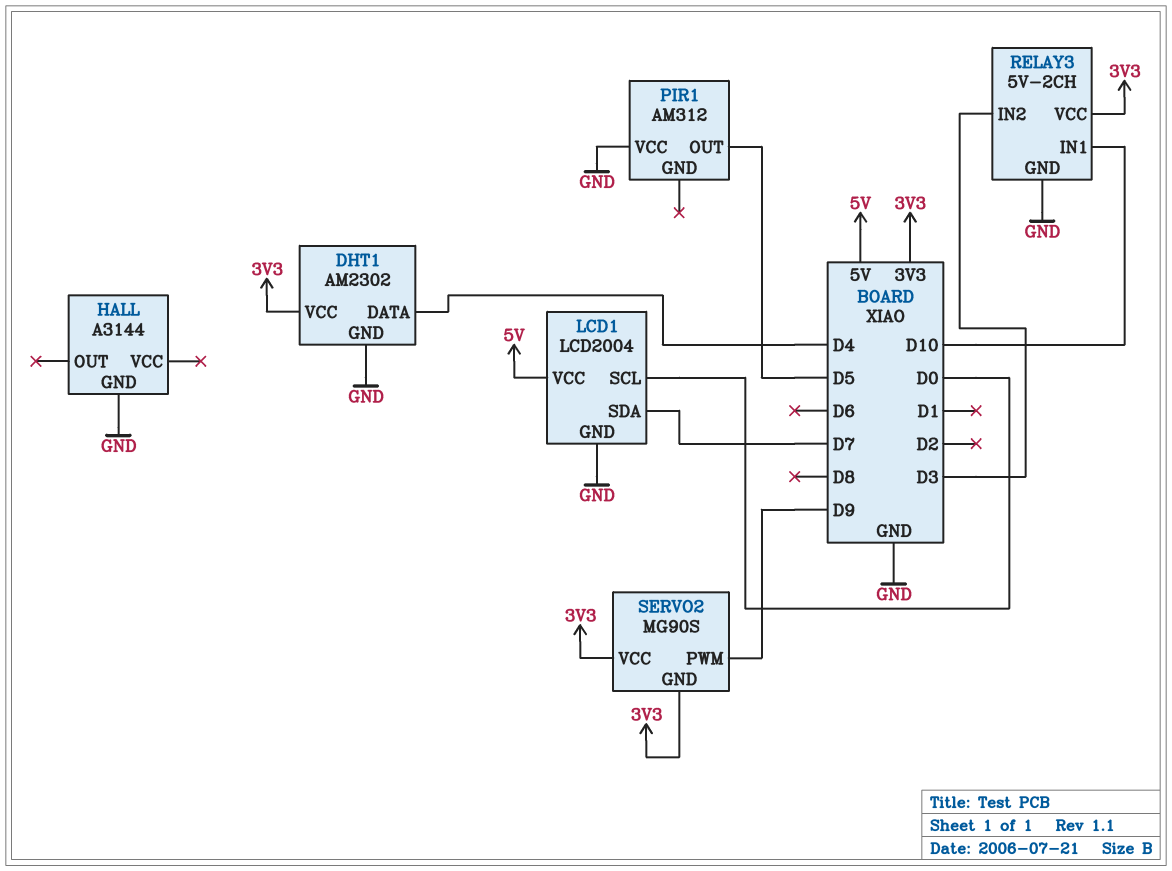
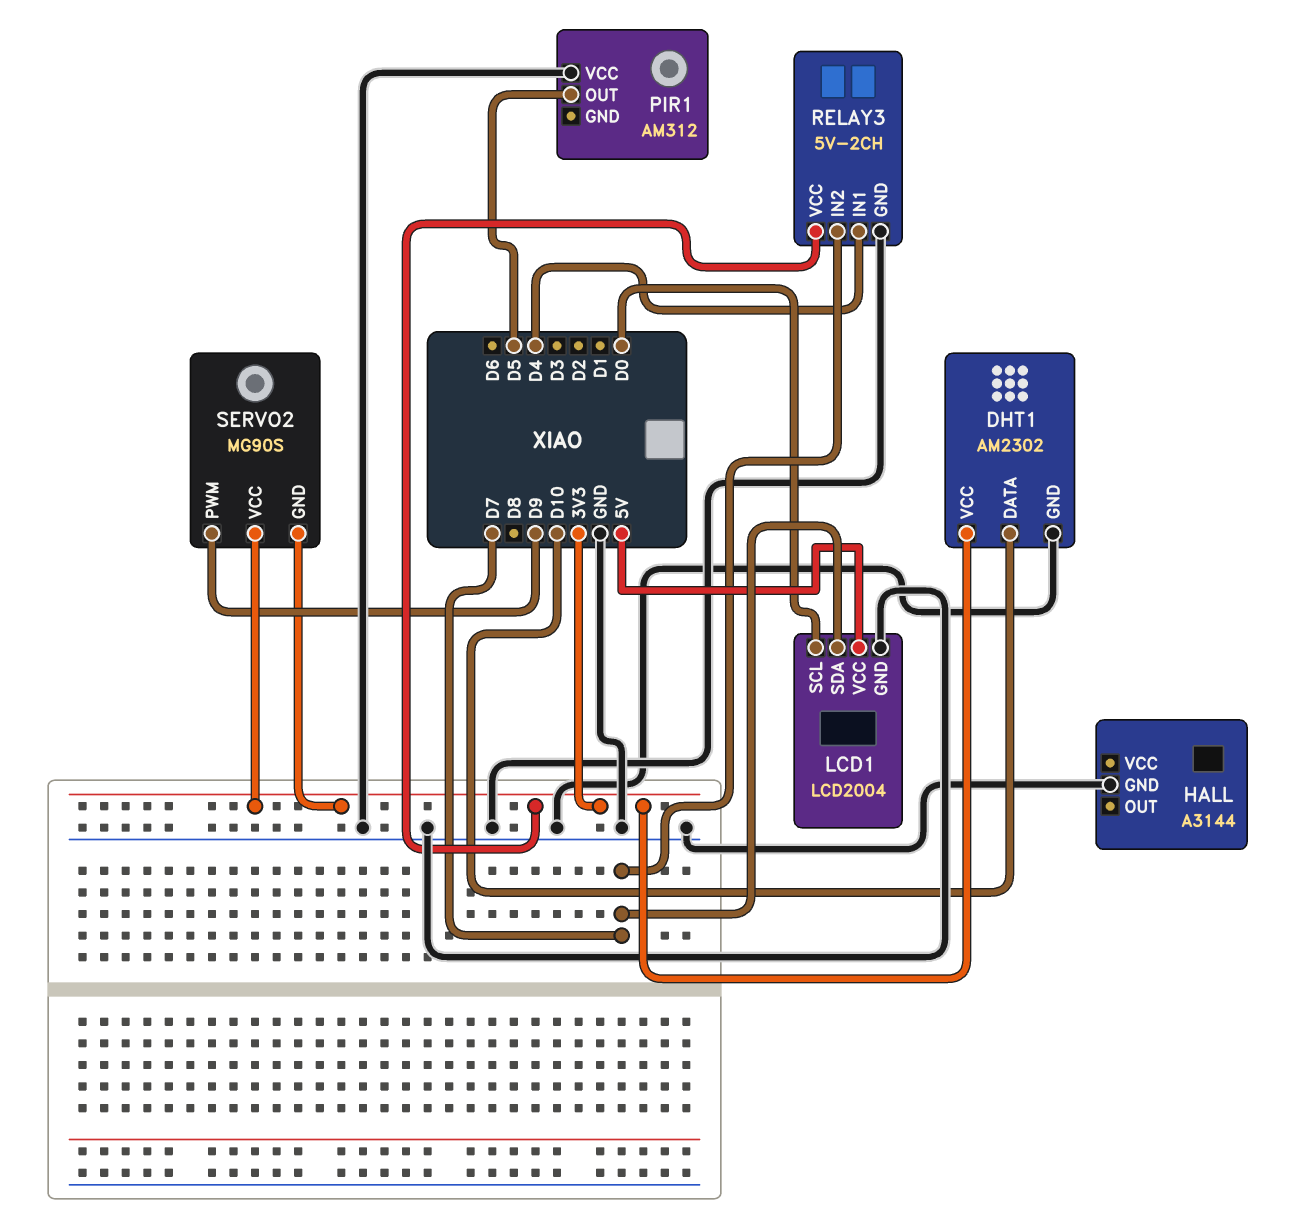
DHT1 pin DATA: D4 -> D10
RELAY3 pin IN1: D10 -> D4
RELAY3 pin IN2: D3 -> D7

